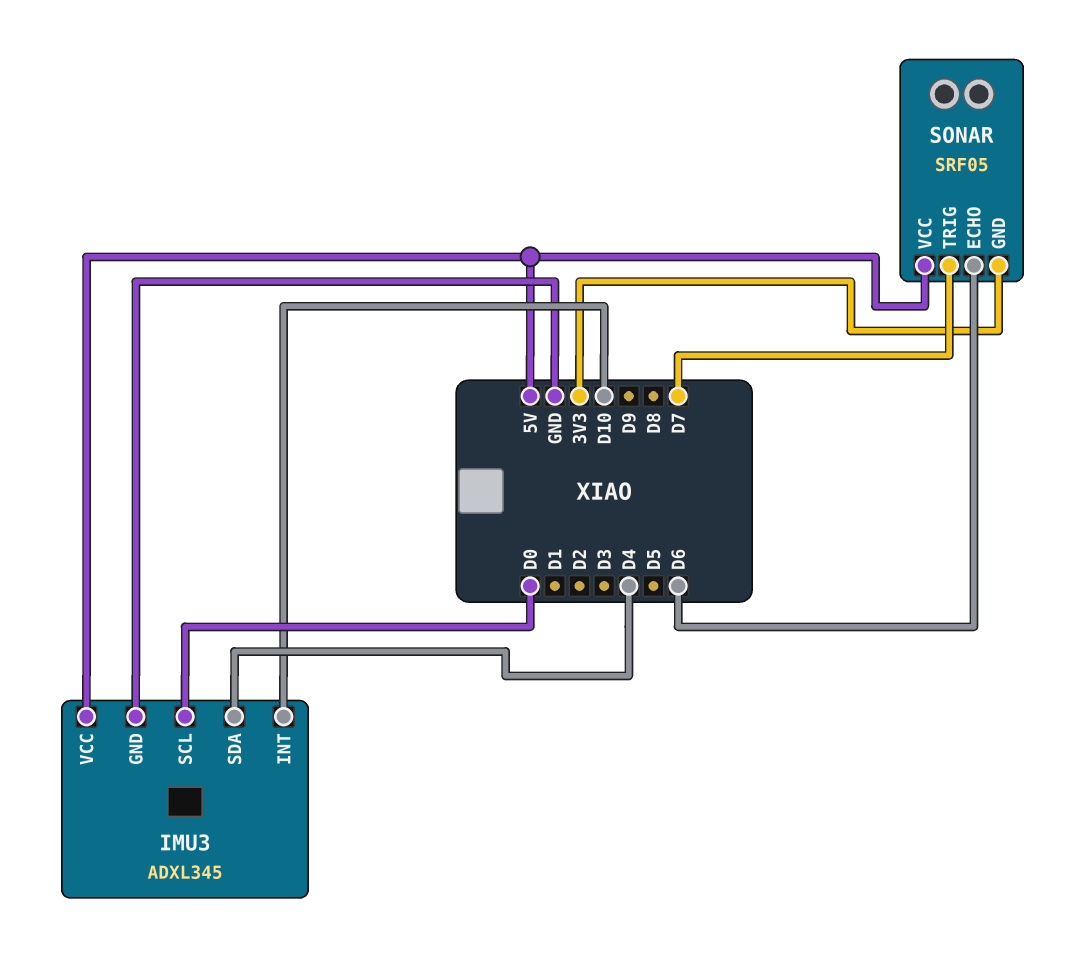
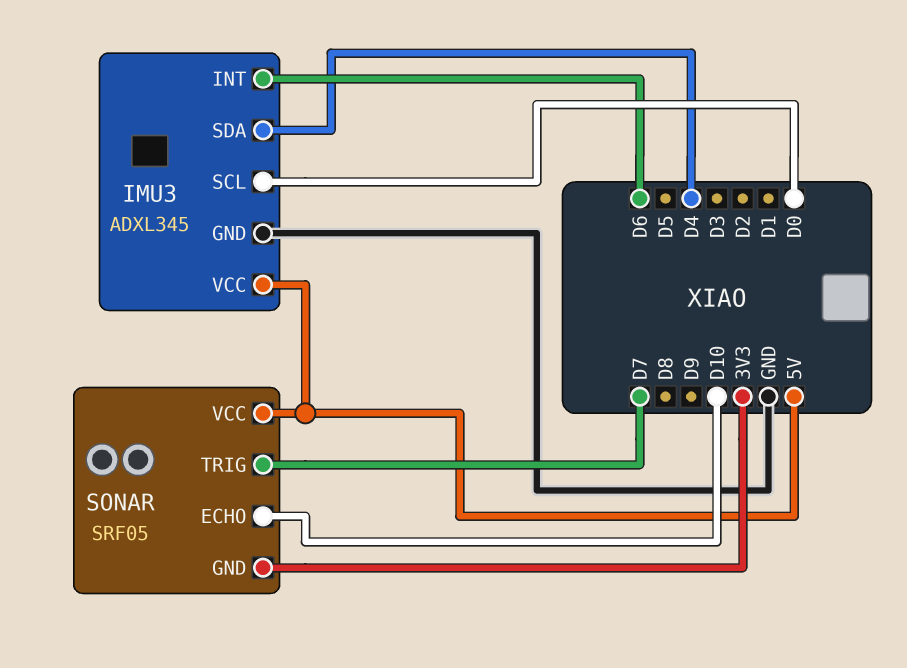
IMU3 pin INT: D10 -> D6
SONAR pin ECHO: D6 -> D10

